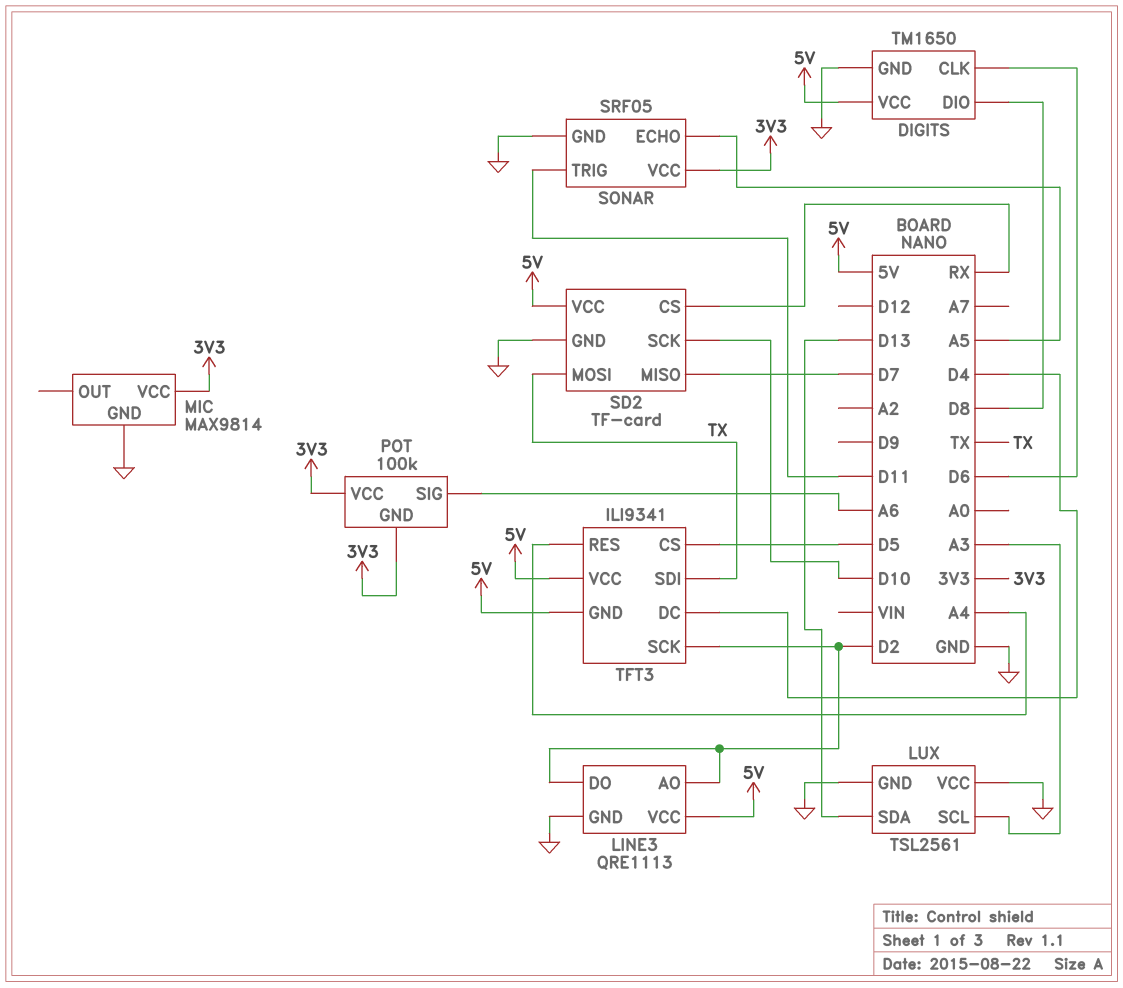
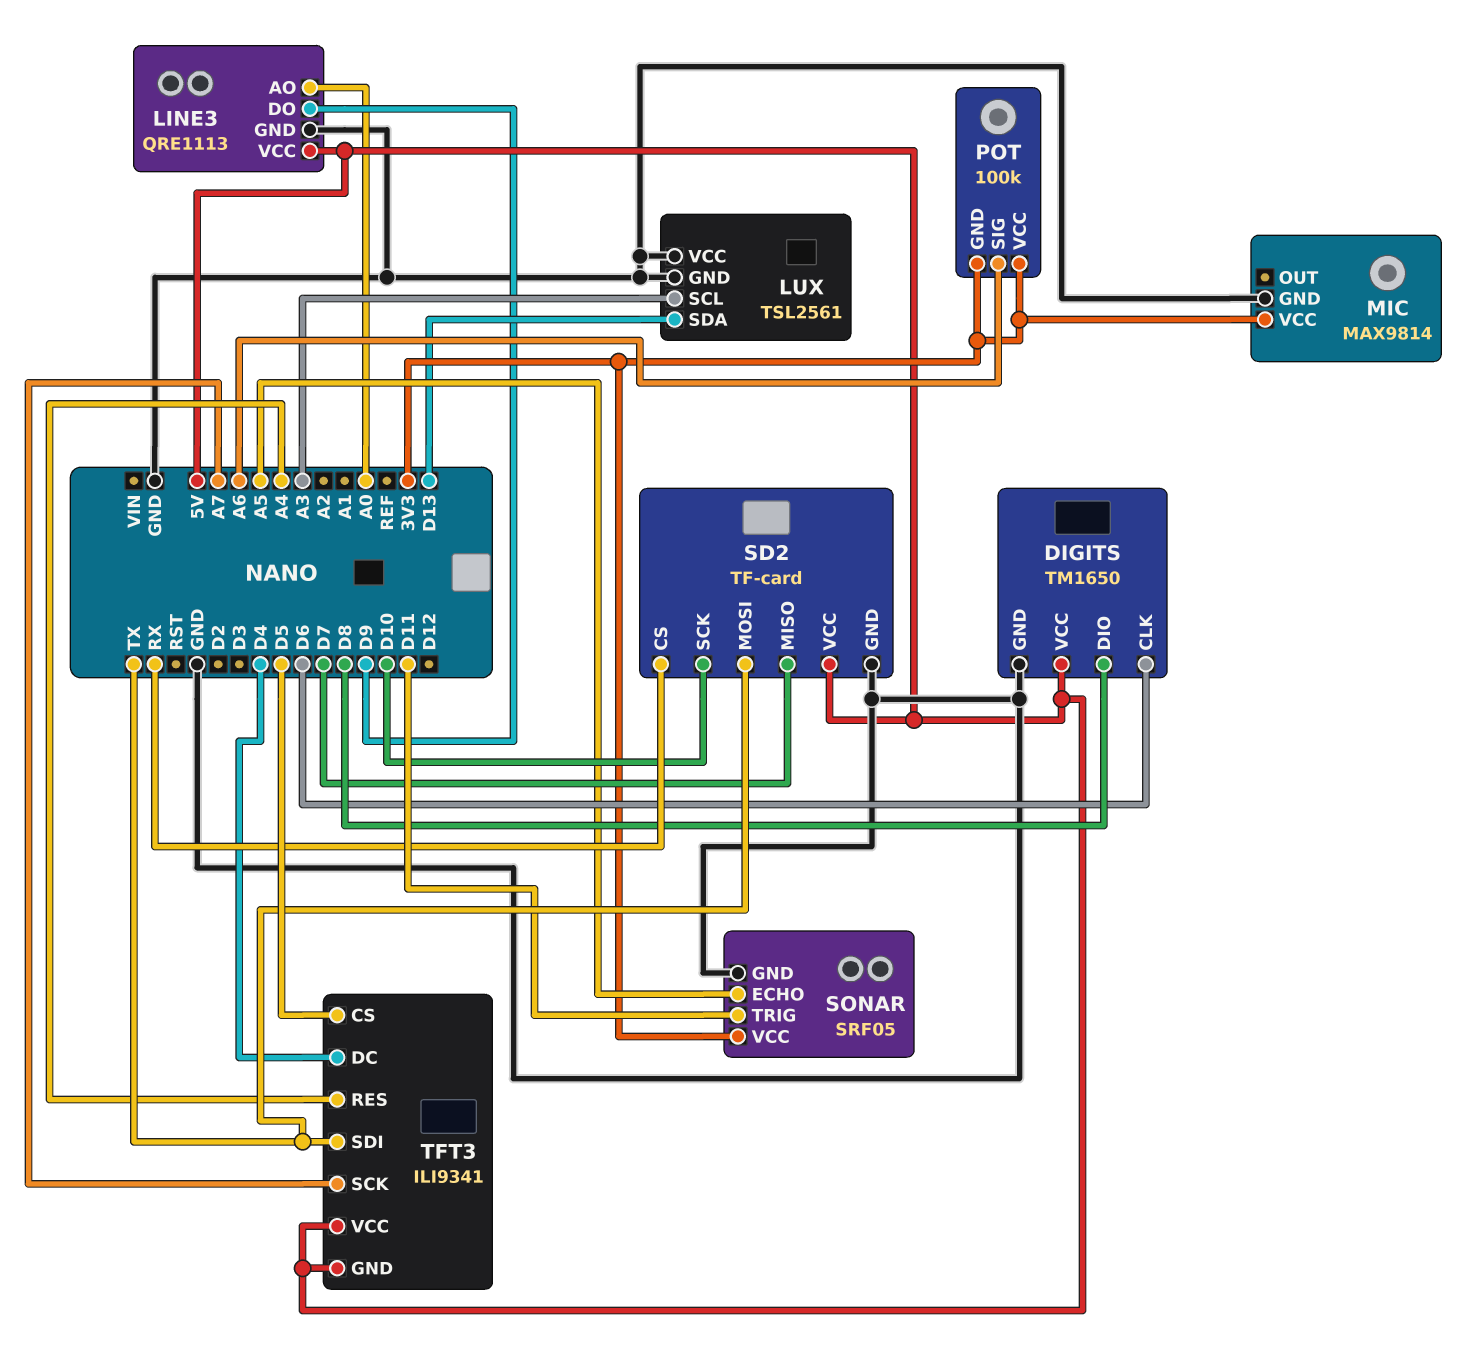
LINE3 pin AO: D2 -> A0
LINE3 pin DO: D2 -> D9
TFT3 pin SCK: D2 -> A7

